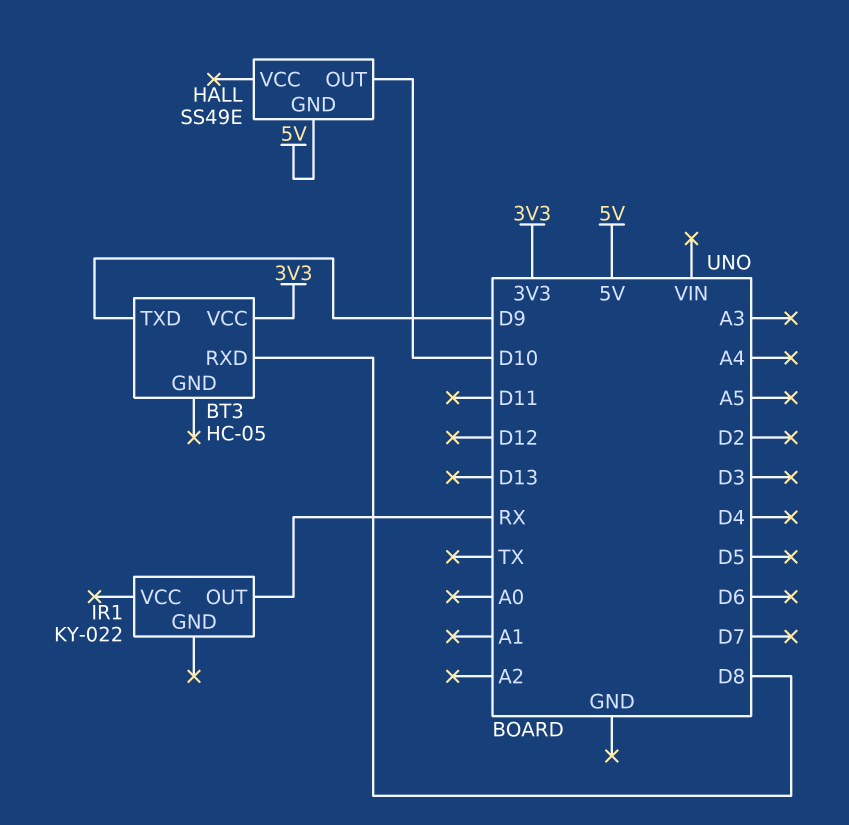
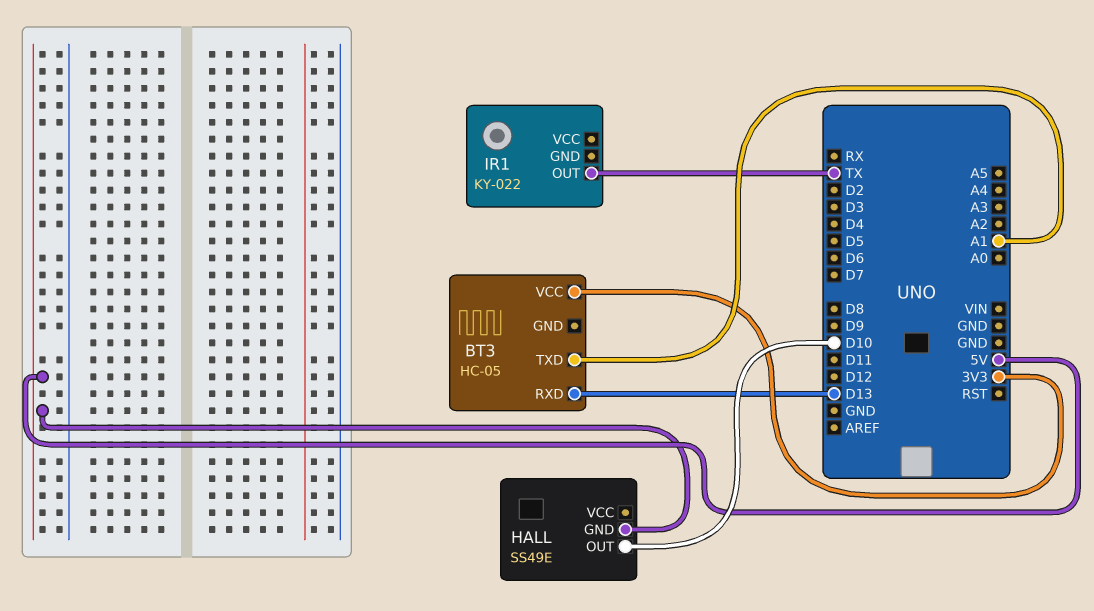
BT3 pin RXD: D8 -> D13
BT3 pin TXD: D9 -> A1
IR1 pin OUT: RX -> TX

